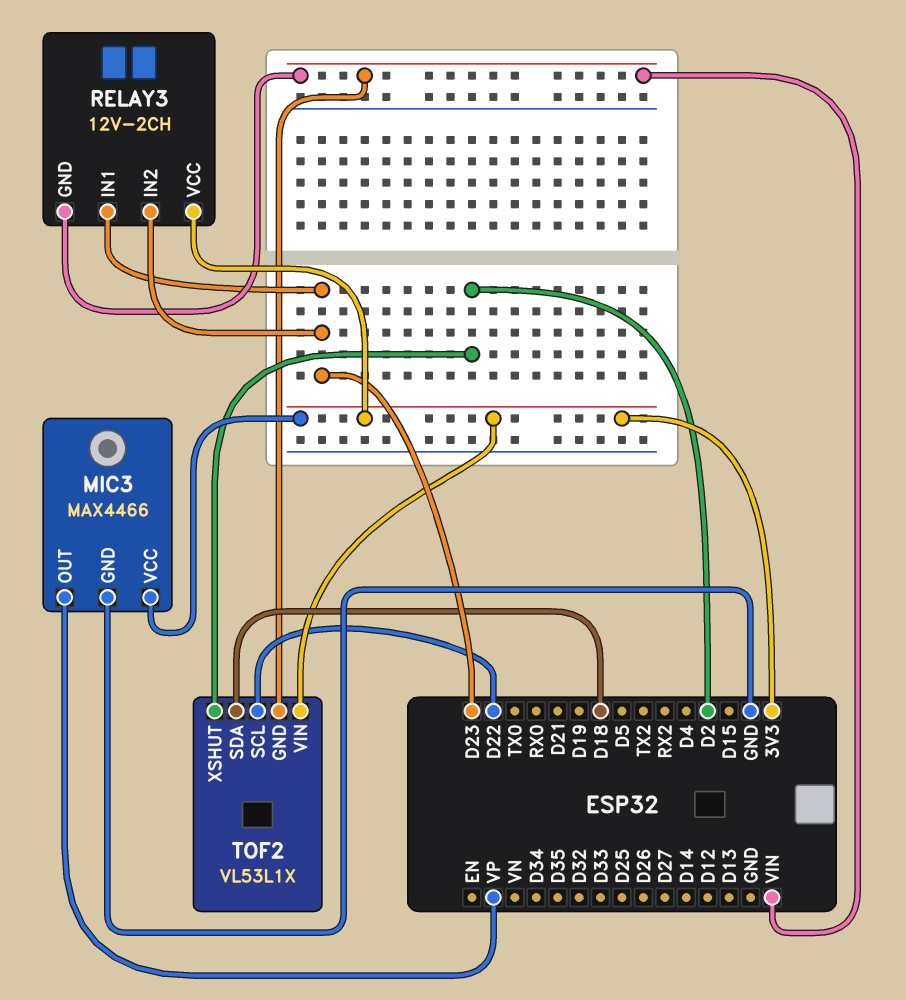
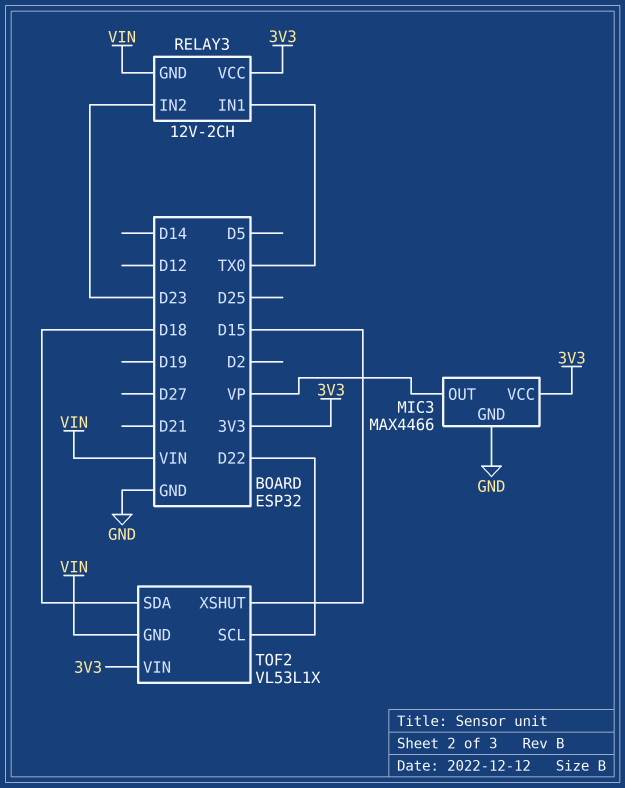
RELAY3 pin IN1: D23 -> TX0
TOF2 pin XSHUT: D2 -> D15

